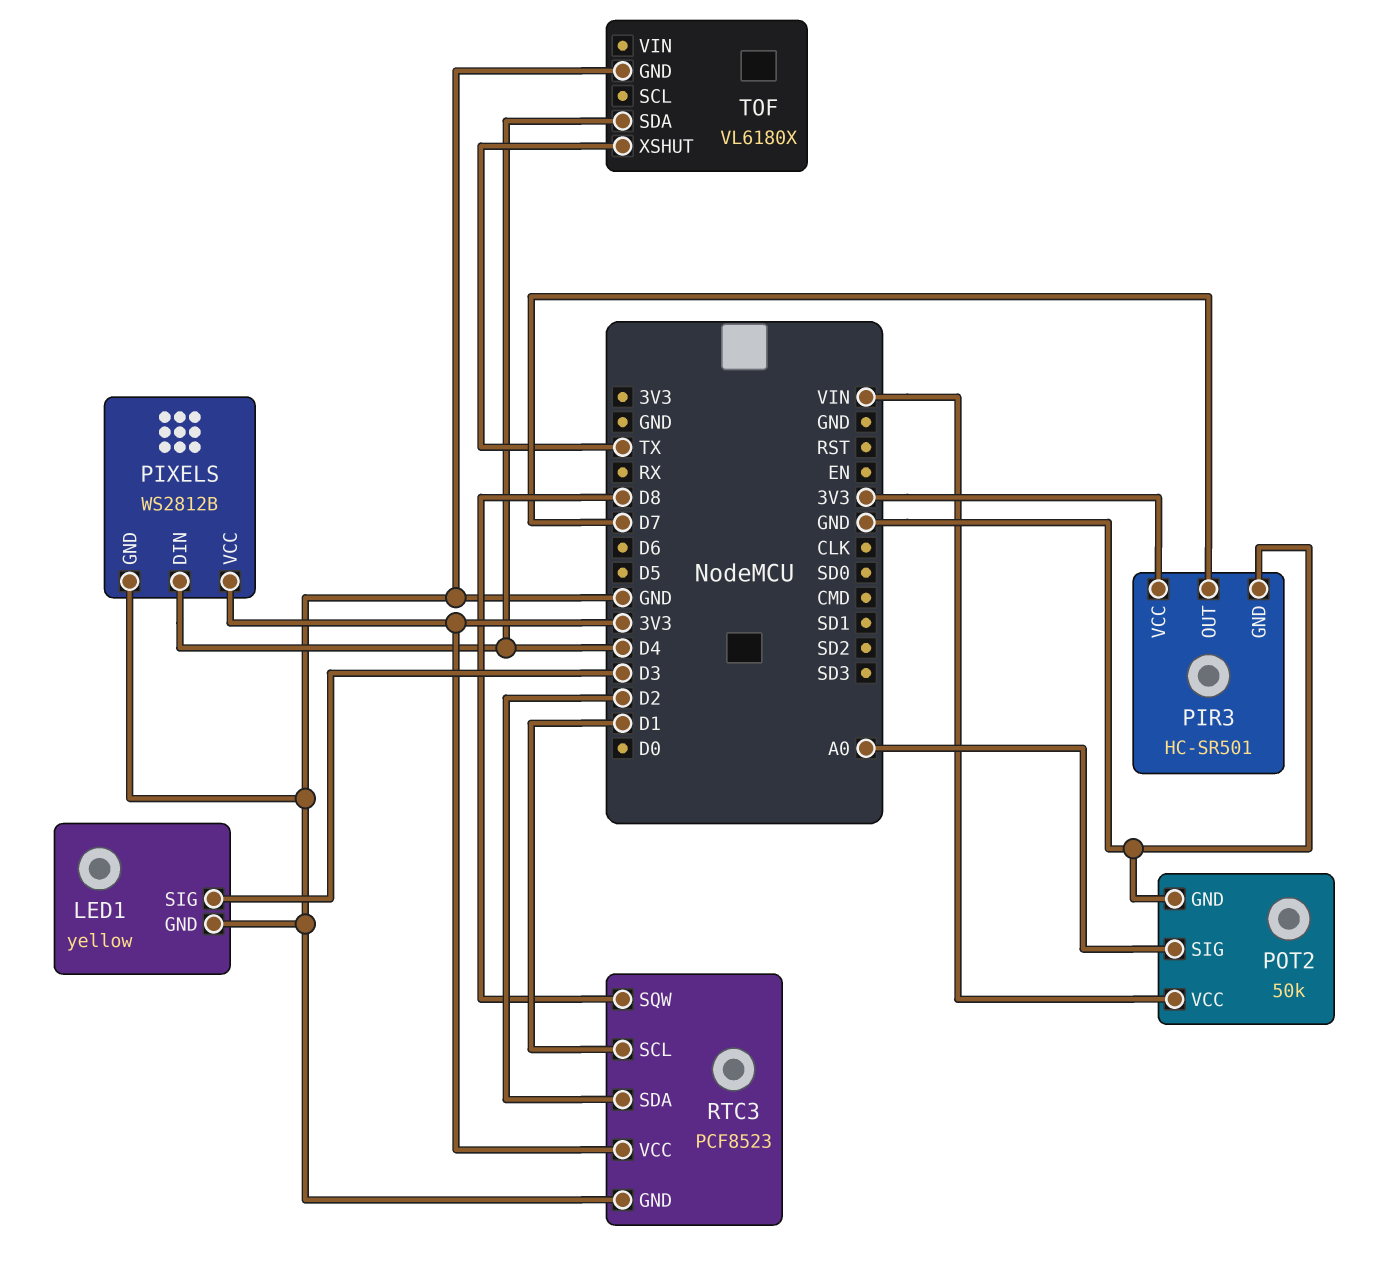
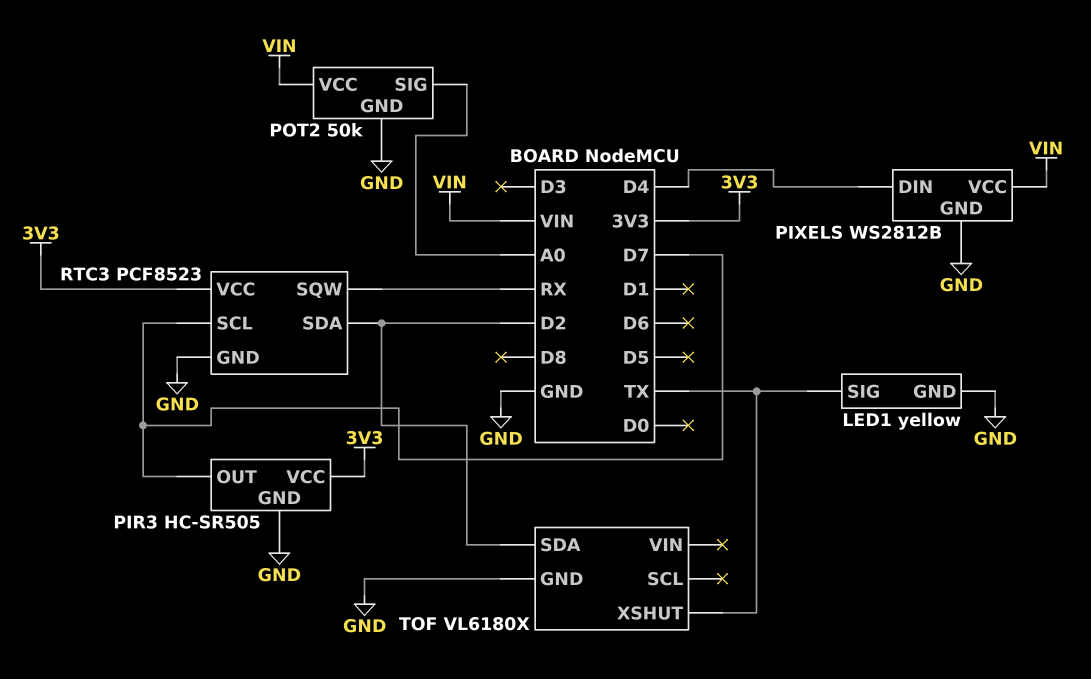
LED1 pin SIG: D3 -> TX
PIR3: HC-SR501 -> HC-SR505
PIXELS pin VCC: 3V3 -> VIN
RTC3 pin SCL: D1 -> D7
RTC3 pin SQW: D8 -> RX
TOF pin SDA: D4 -> D2

